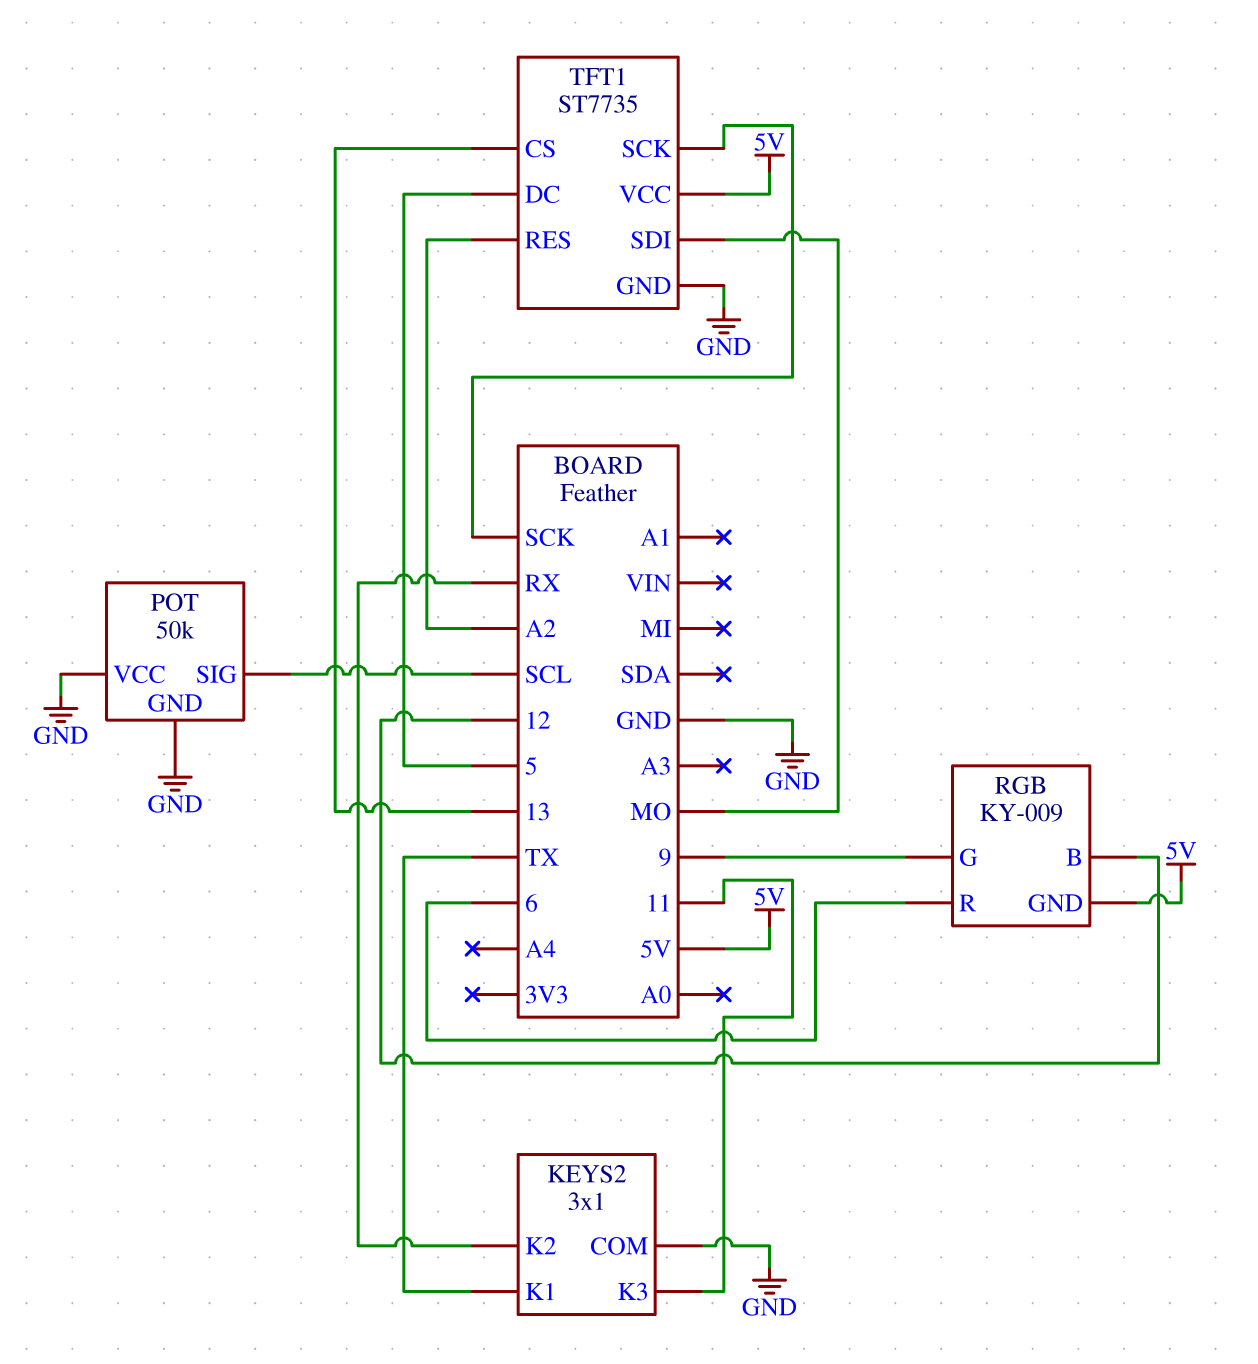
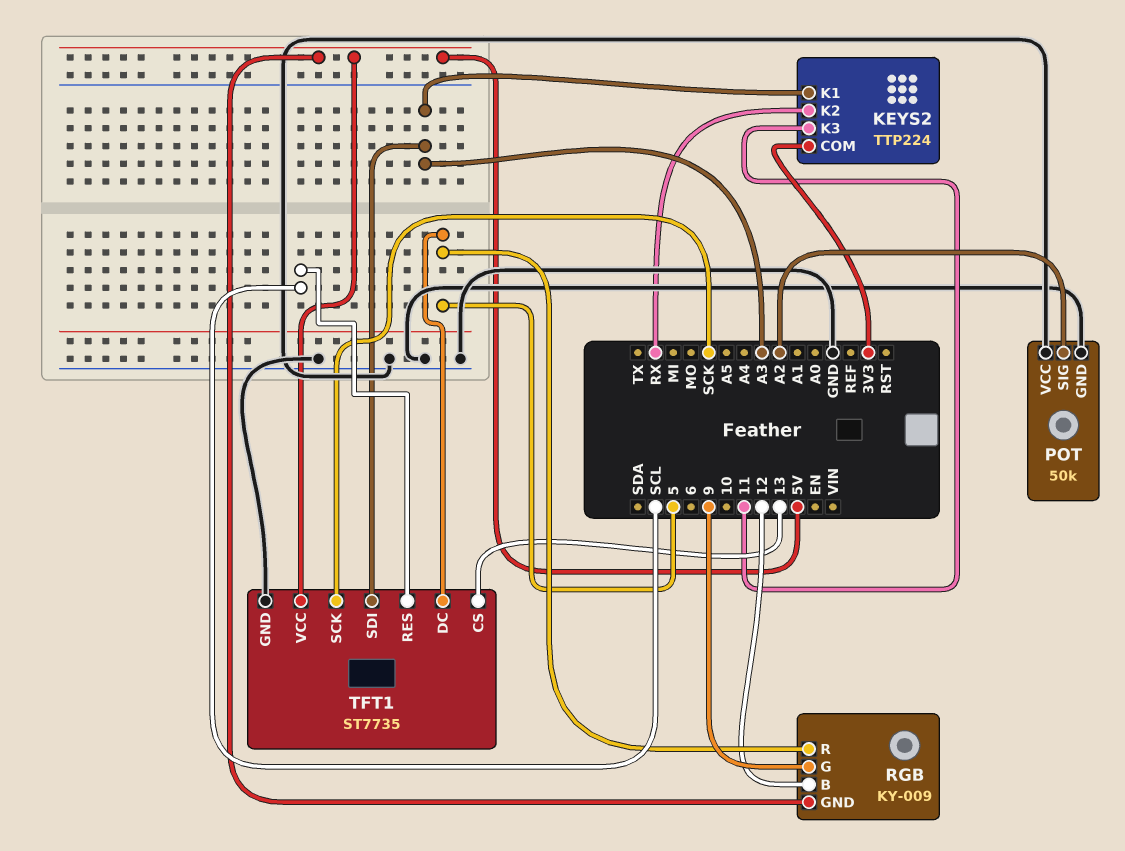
KEYS2: 3x1 -> TTP224
KEYS2 pin COM: GND -> 3V3
KEYS2 pin K1: TX -> A3
POT pin SIG: SCL -> A2
RGB pin R: 6 -> 5
TFT1 pin RES: A2 -> SCL
TFT1 pin SDI: MO -> A3

